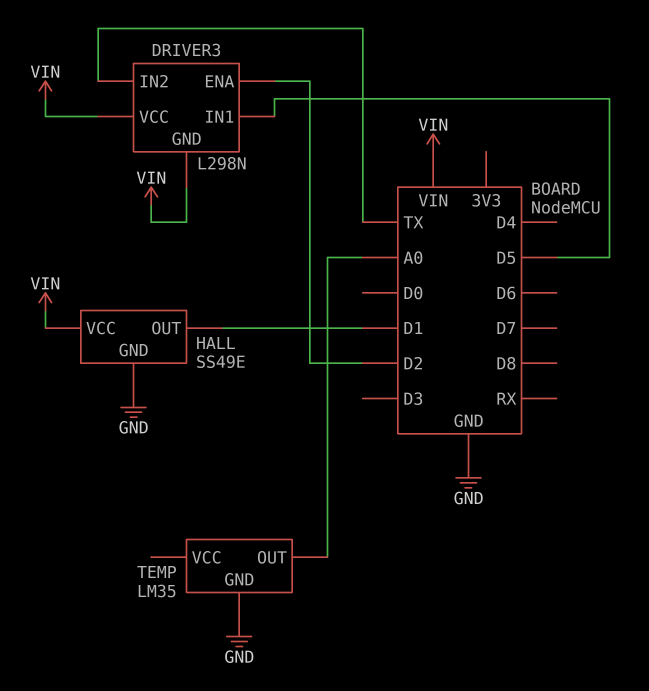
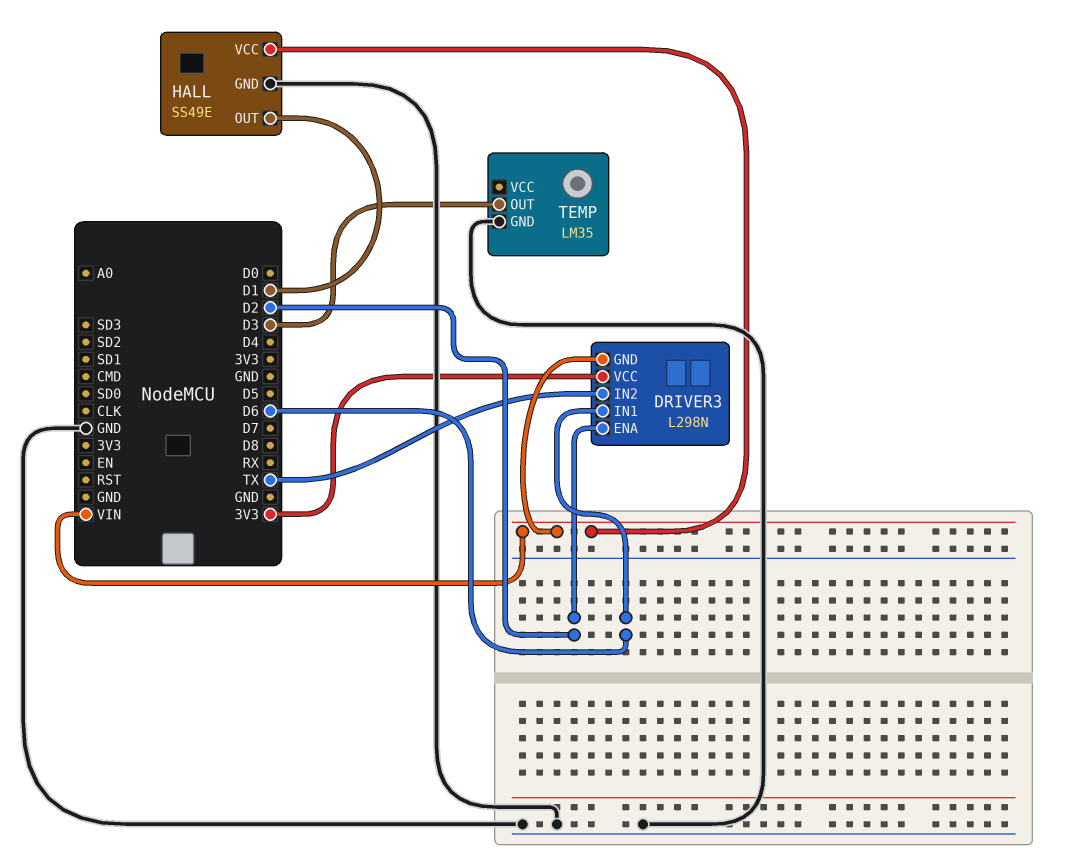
DRIVER3 pin IN1: D5 -> D6
DRIVER3 pin VCC: VIN -> 3V3
TEMP pin OUT: A0 -> D3

